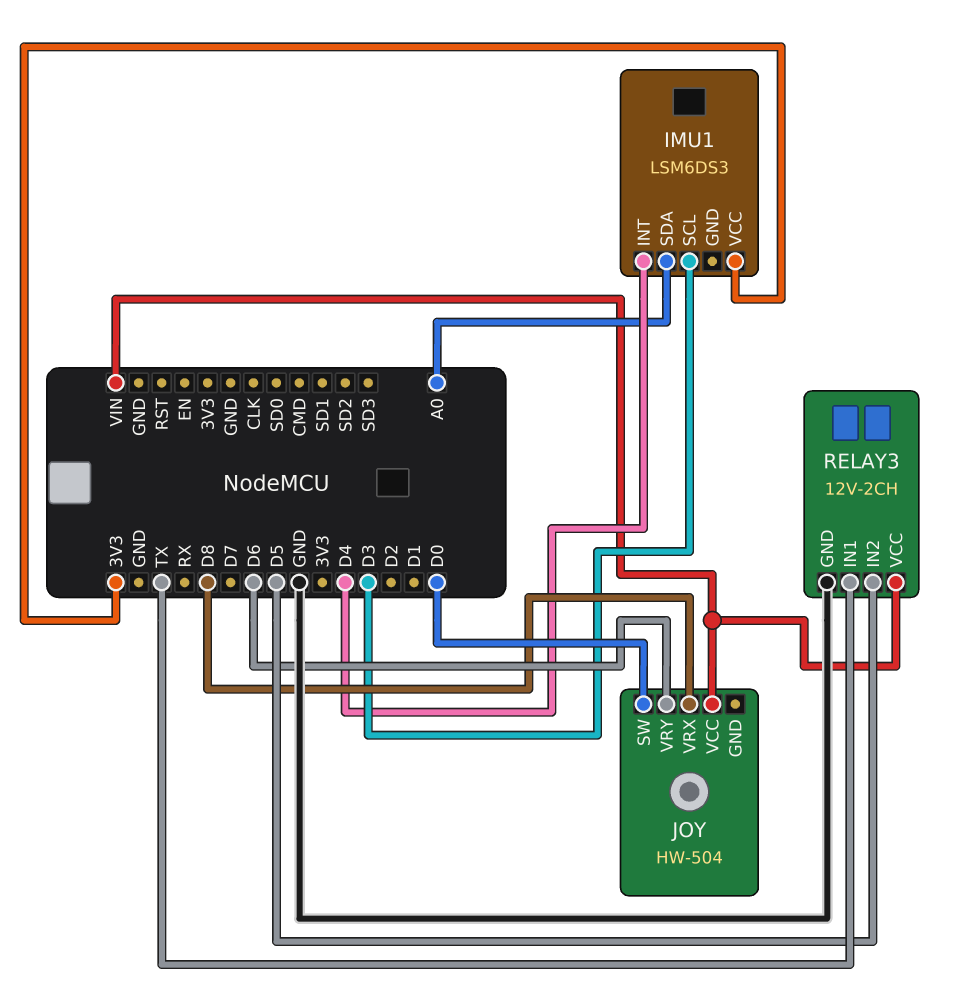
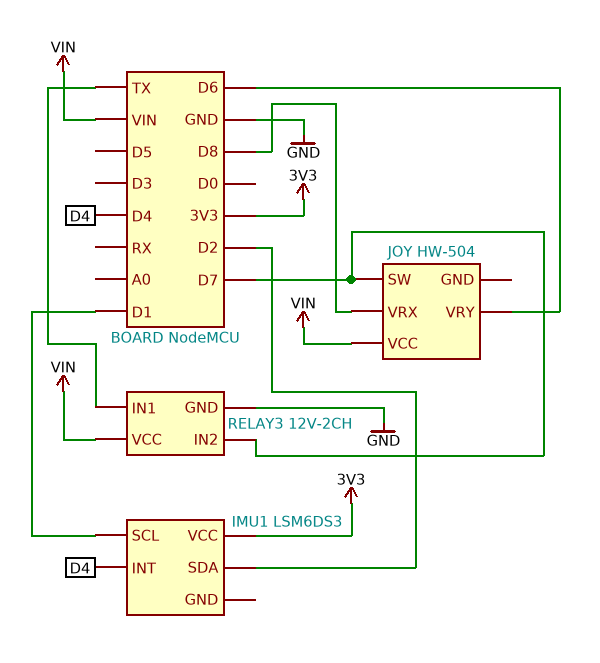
IMU1 pin SCL: D3 -> D1
IMU1 pin SDA: A0 -> D2
JOY pin SW: D0 -> D7
RELAY3 pin IN2: D5 -> D7

